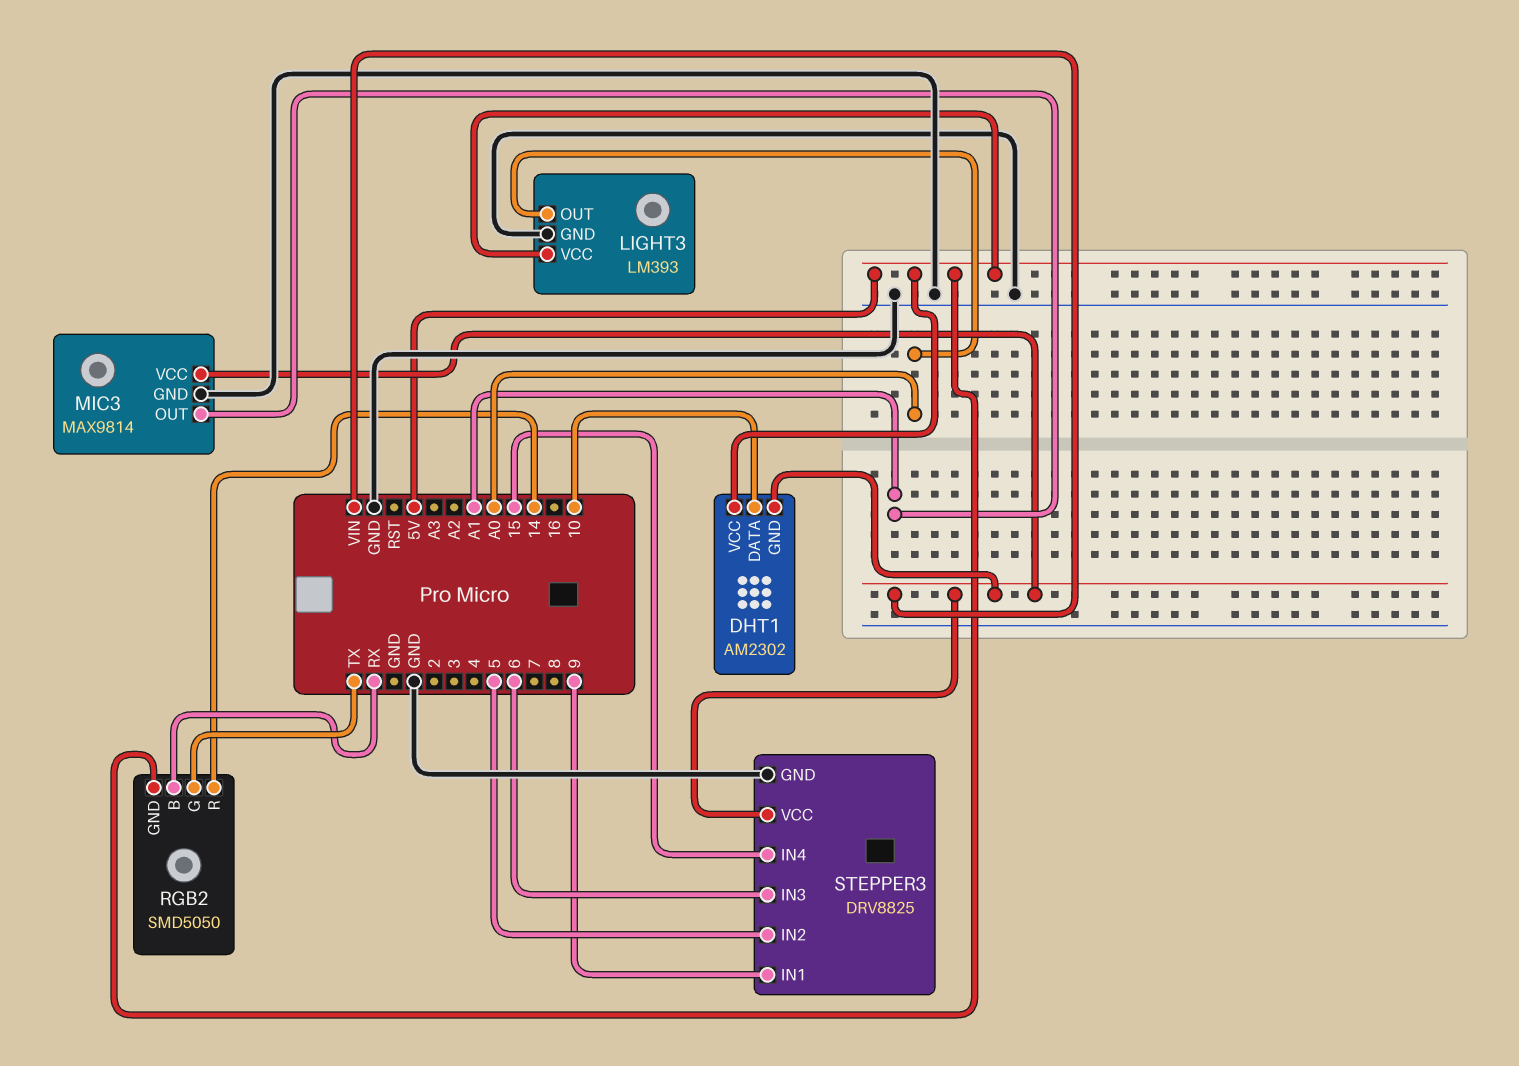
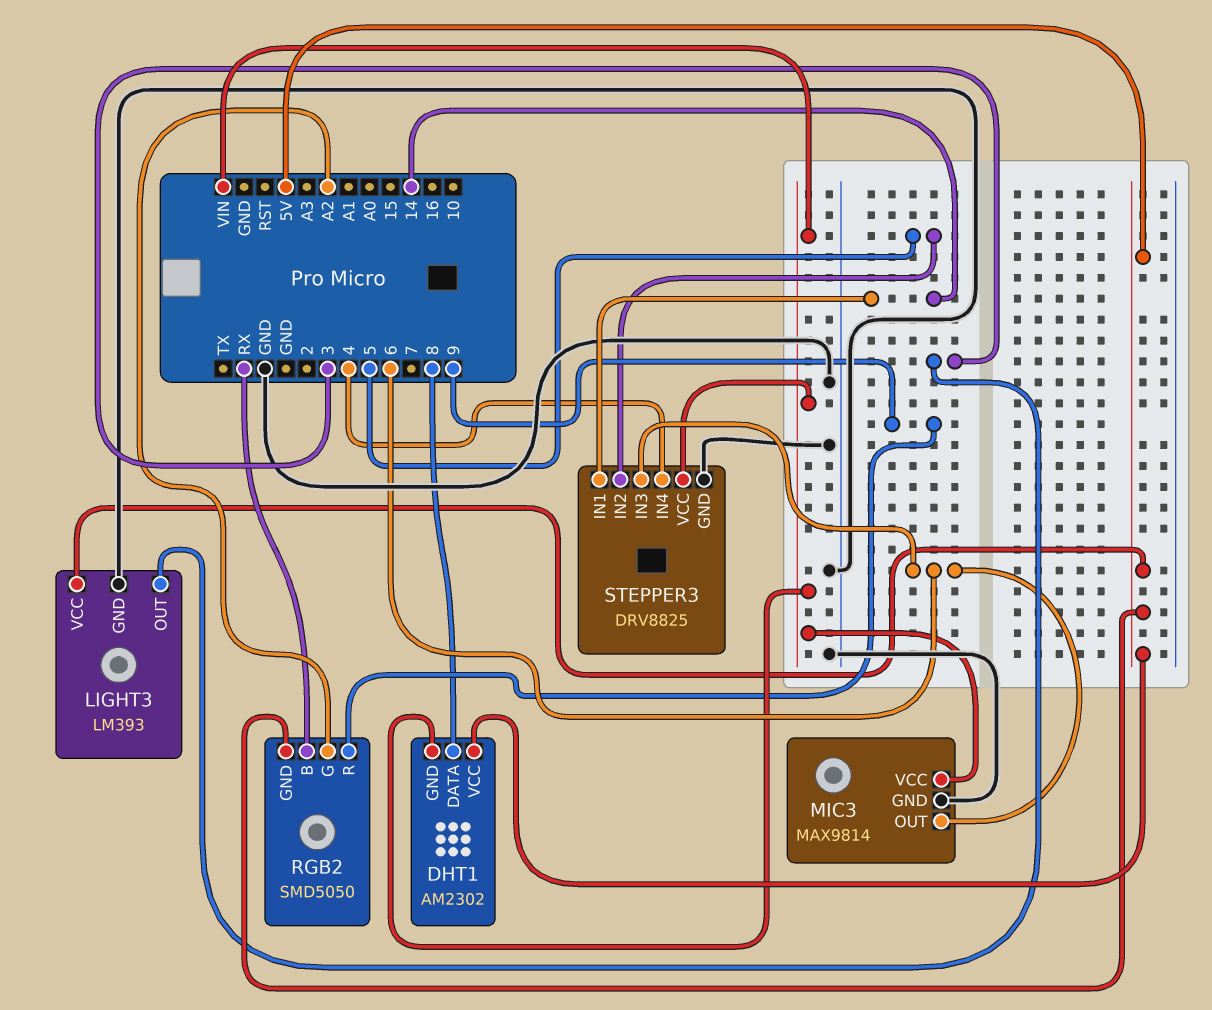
DHT1 pin DATA: 10 -> 8
LIGHT3 pin OUT: A0 -> 3
MIC3 pin OUT: A1 -> 6
RGB2 pin G: TX -> A2
RGB2 pin R: 14 -> 9
STEPPER3 pin IN1: 9 -> 14
STEPPER3 pin IN4: 15 -> 4

